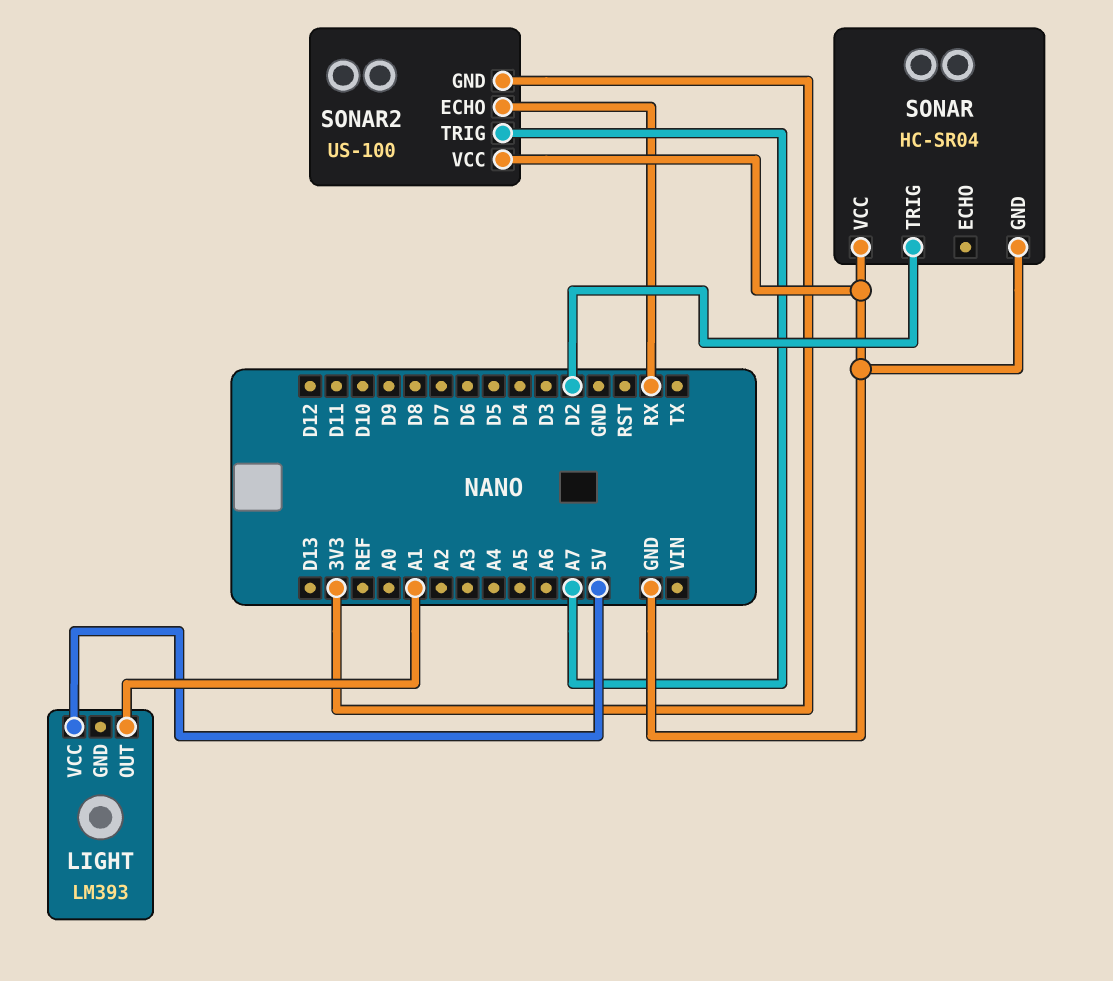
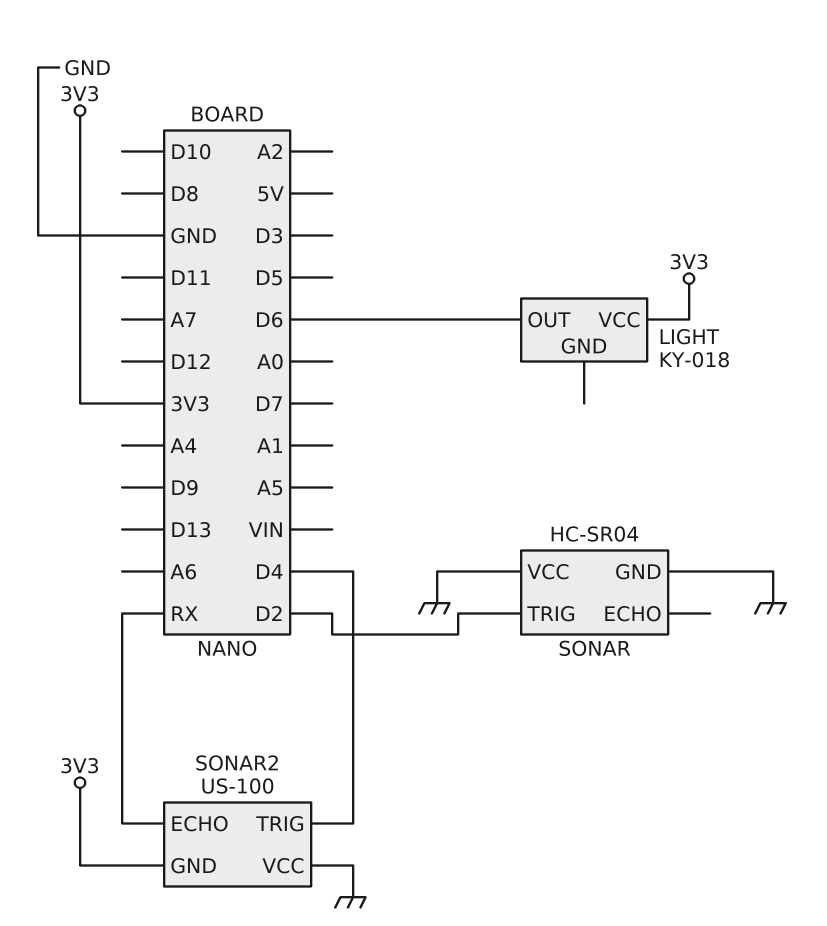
LIGHT: LM393 -> KY-018
LIGHT pin OUT: A1 -> D6
LIGHT pin VCC: 5V -> 3V3
SONAR2 pin TRIG: A7 -> D4

